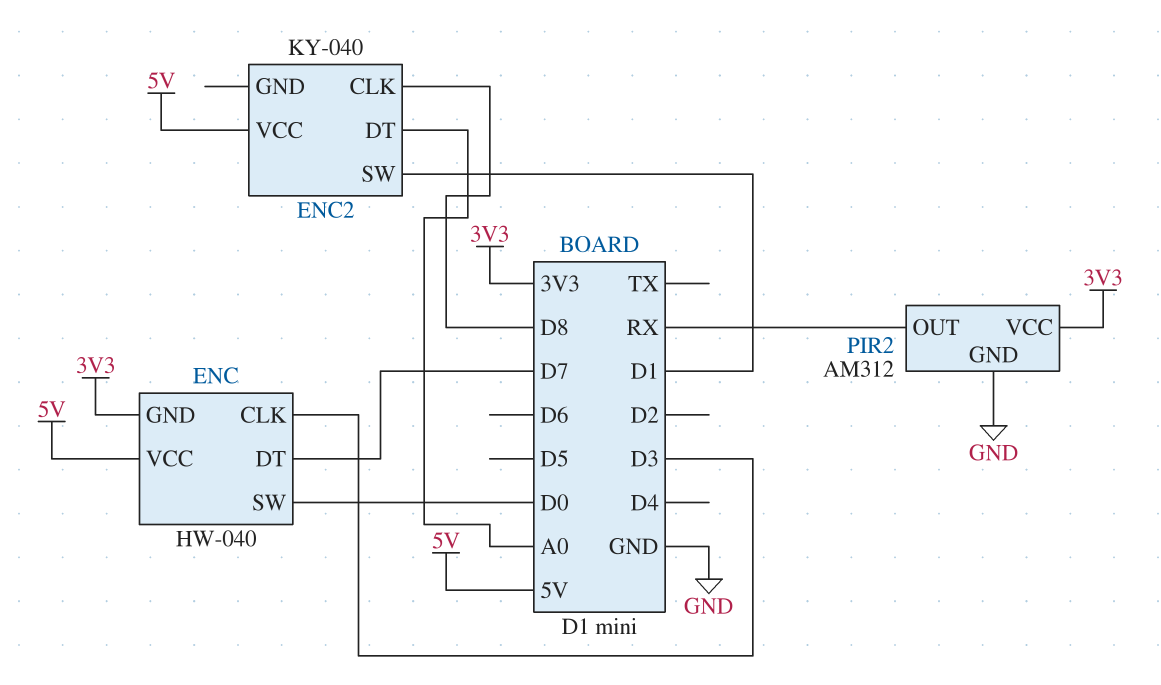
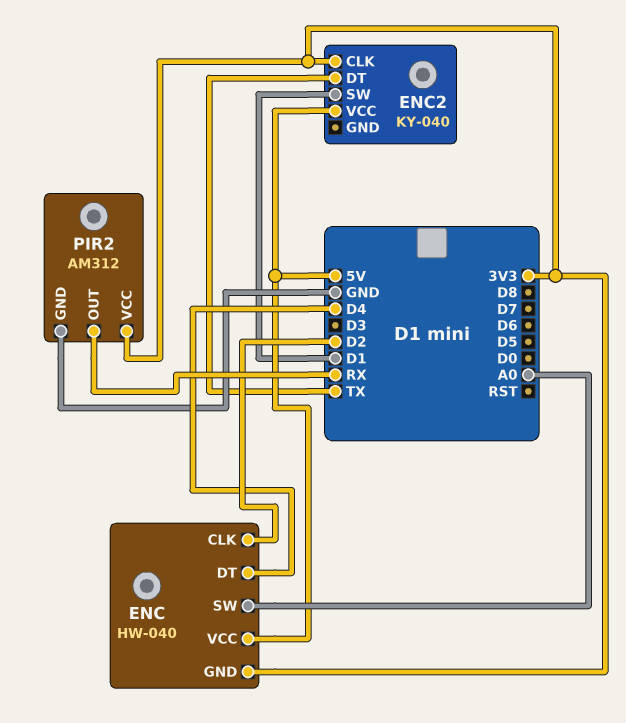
ENC pin CLK: D3 -> D2
ENC pin DT: D7 -> D4
ENC pin SW: D0 -> A0
ENC2 pin CLK: D8 -> 3V3
ENC2 pin DT: A0 -> TX

